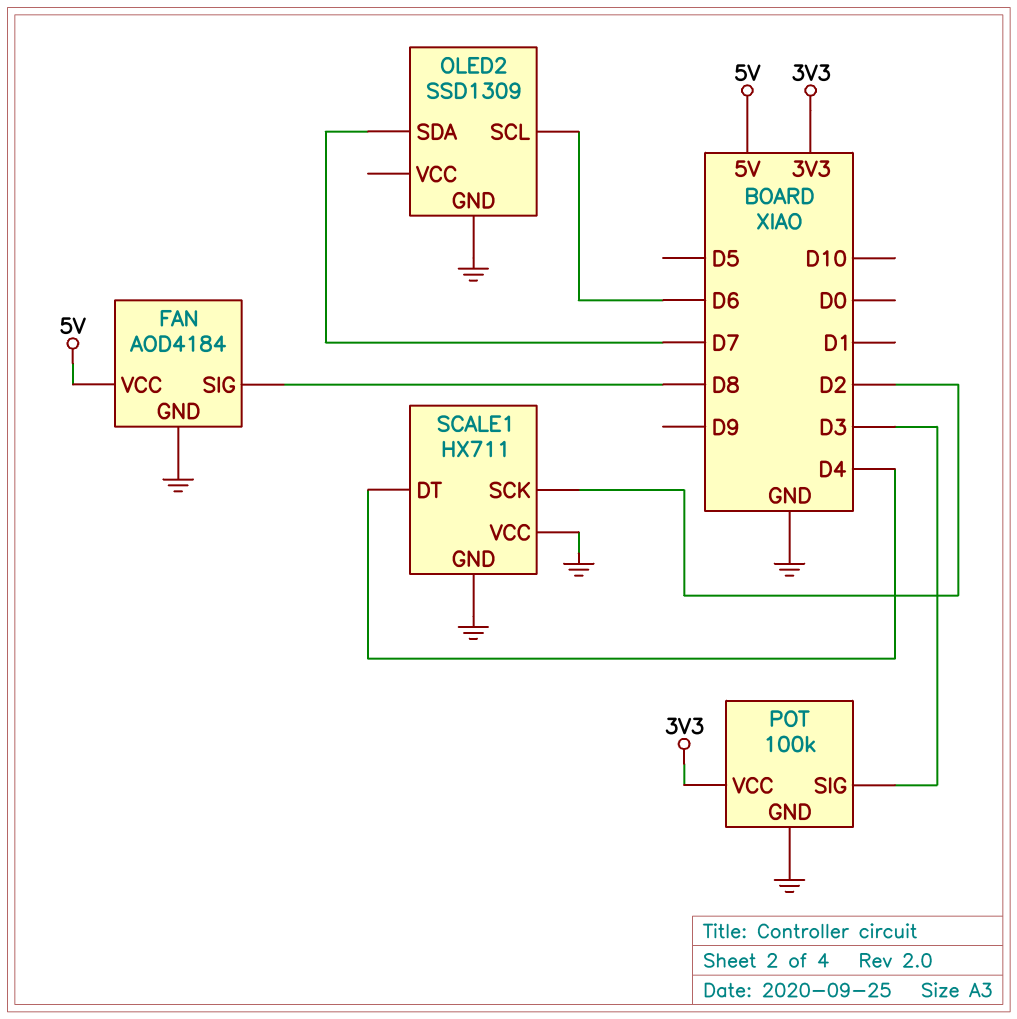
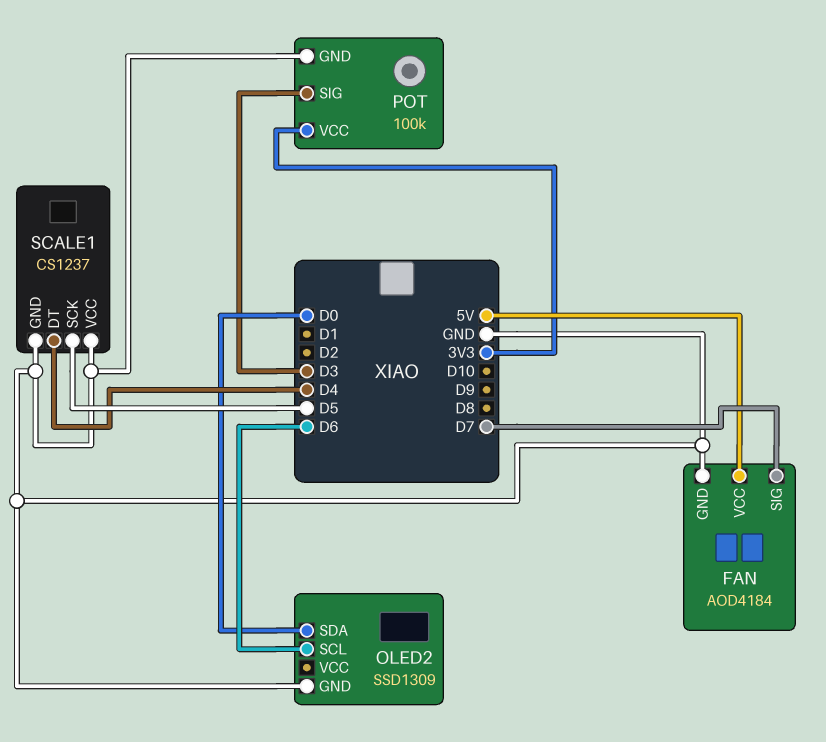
FAN pin SIG: D8 -> D7
OLED2 pin SDA: D7 -> D0
SCALE1: HX711 -> CS1237
SCALE1 pin SCK: D2 -> D5

